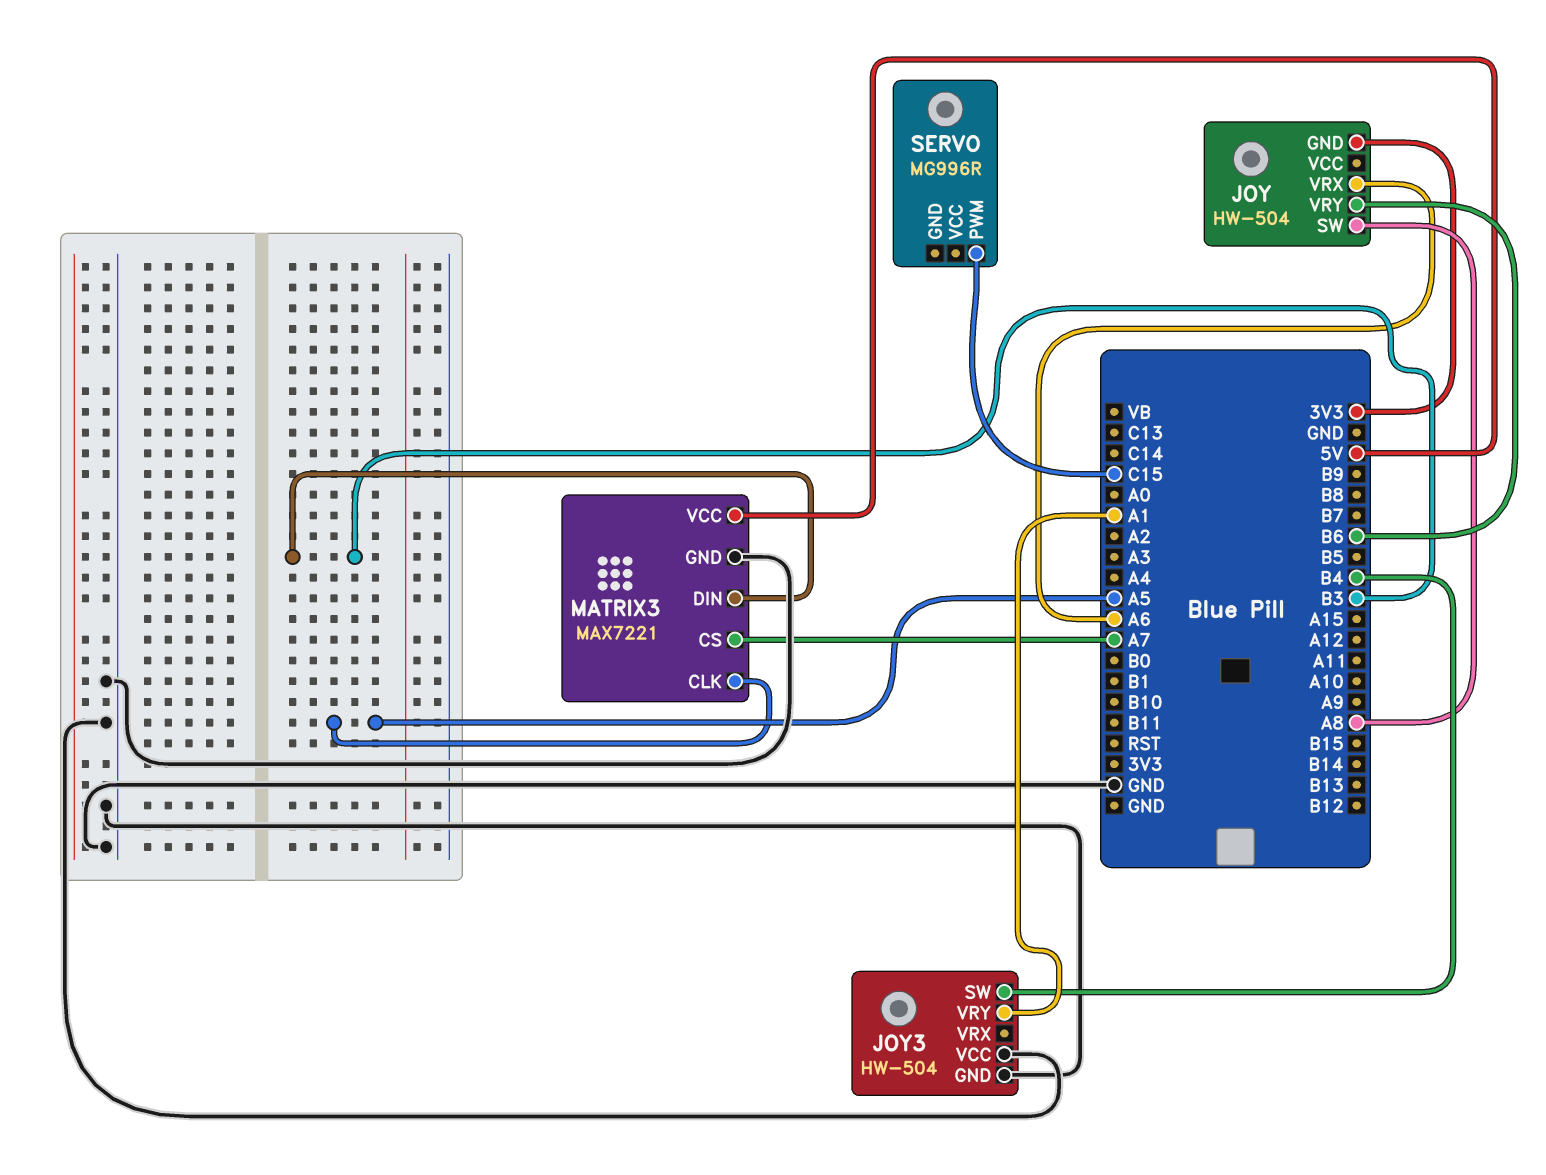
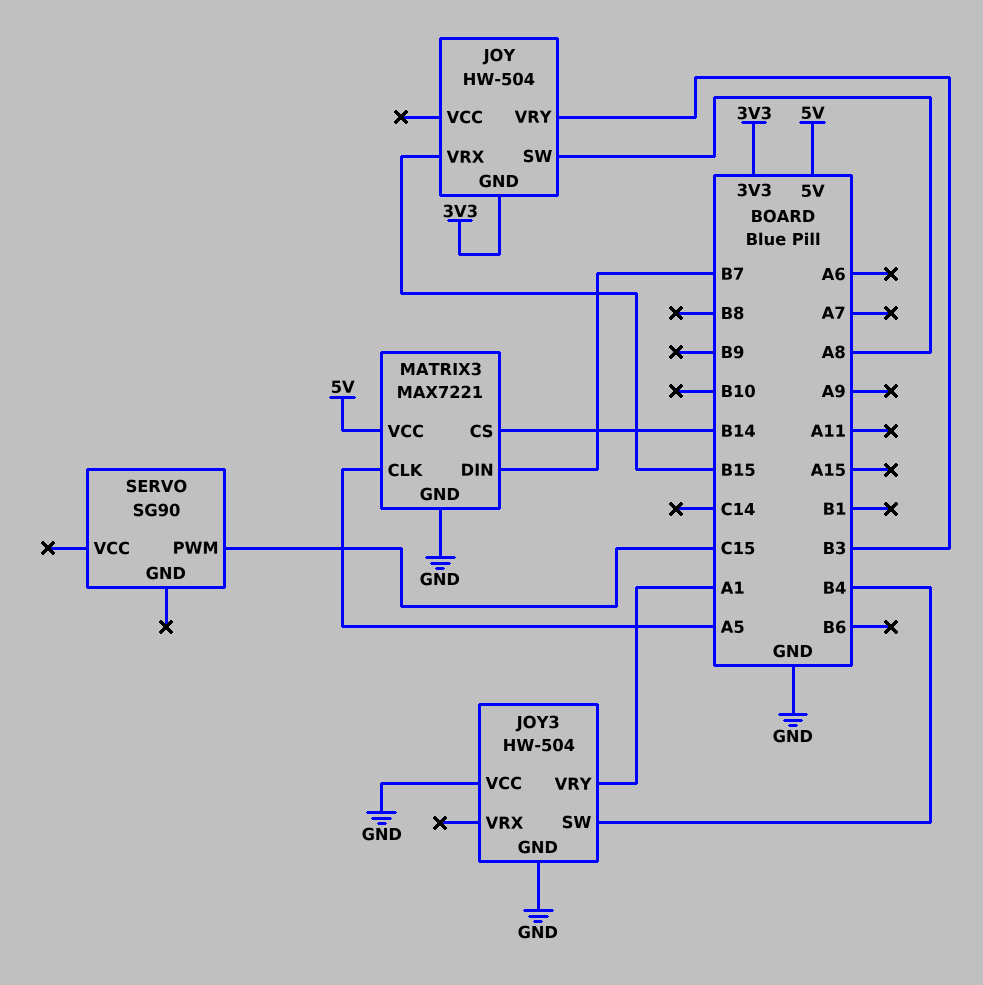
JOY pin VRX: A6 -> B15
JOY pin VRY: B6 -> B3
MATRIX3 pin CS: A7 -> B14
MATRIX3 pin DIN: B3 -> B7
SERVO: MG996R -> SG90

